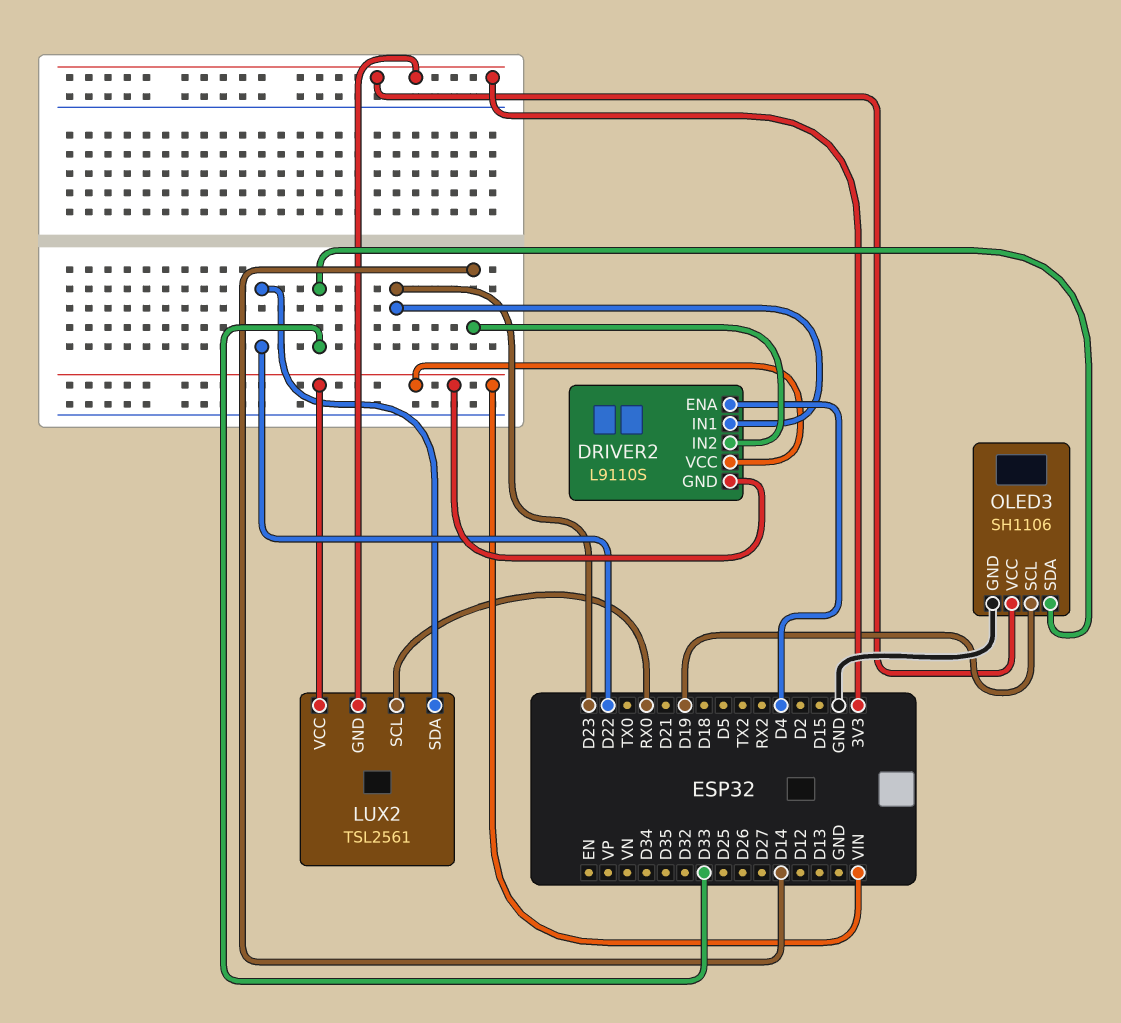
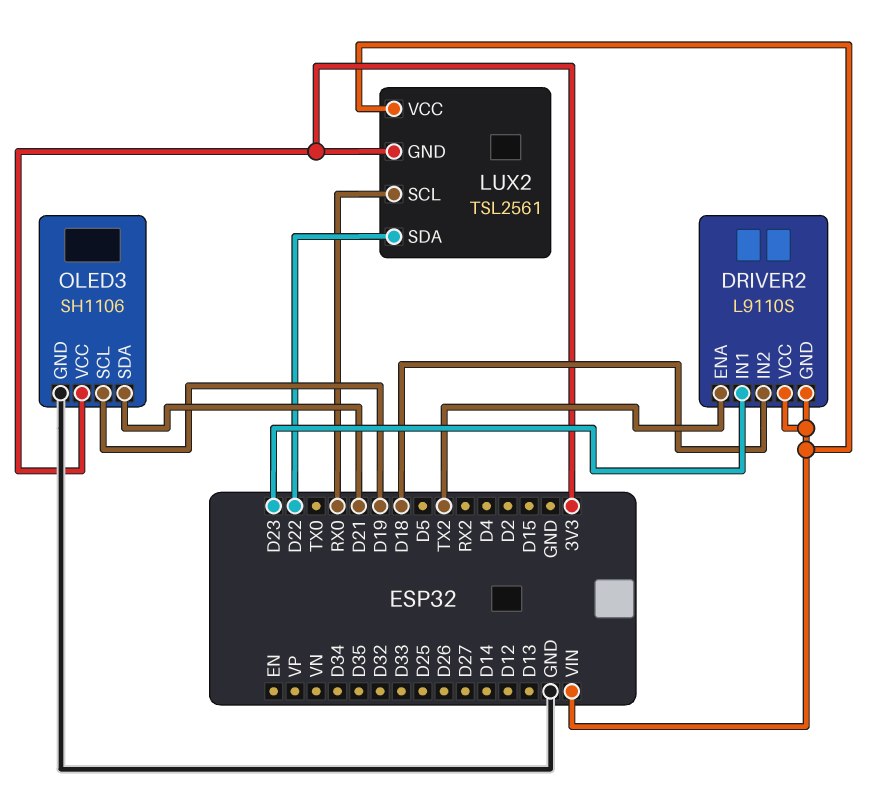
DRIVER2 pin ENA: D4 -> TX2
DRIVER2 pin IN2: D14 -> D18
OLED3 pin SDA: D33 -> D21

